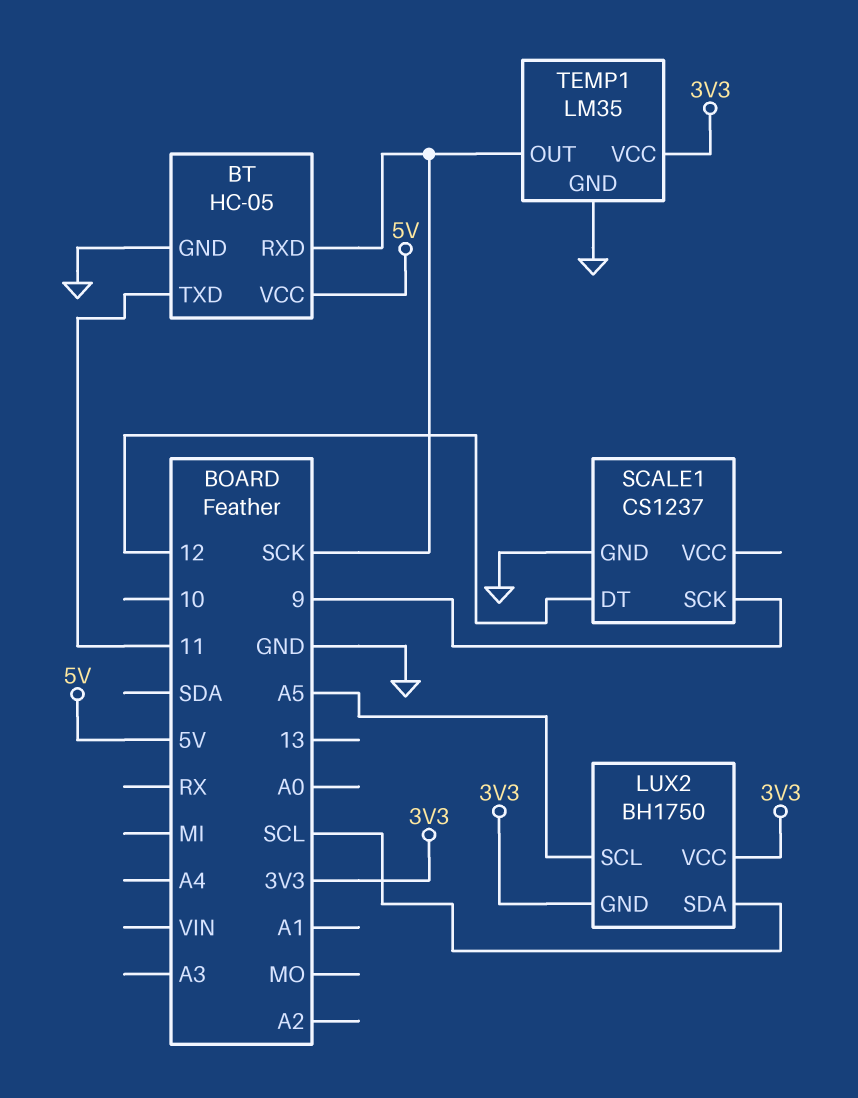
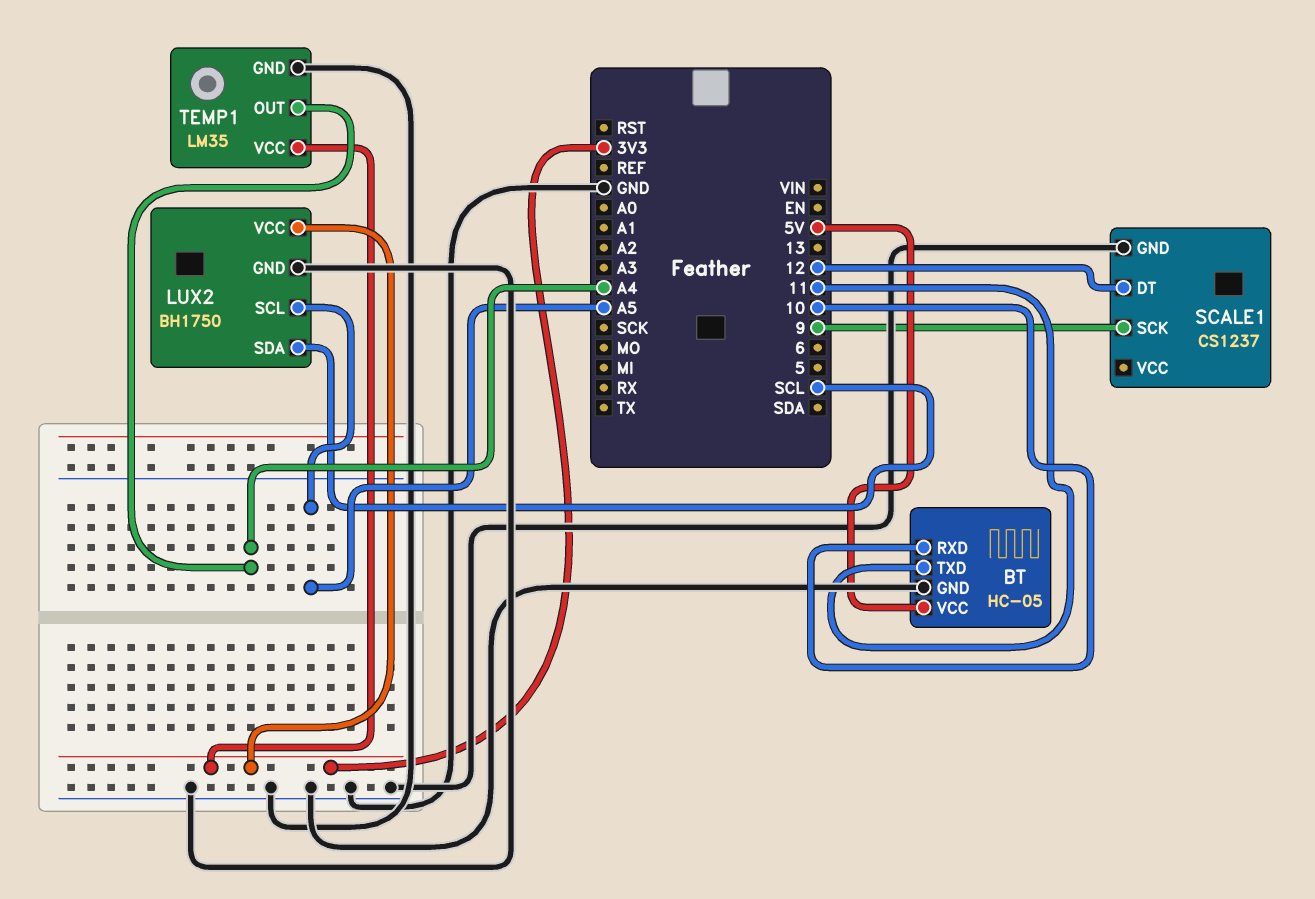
BT pin RXD: SCK -> 10
LUX2 pin GND: 3V3 -> GND
TEMP1 pin OUT: SCK -> A4

